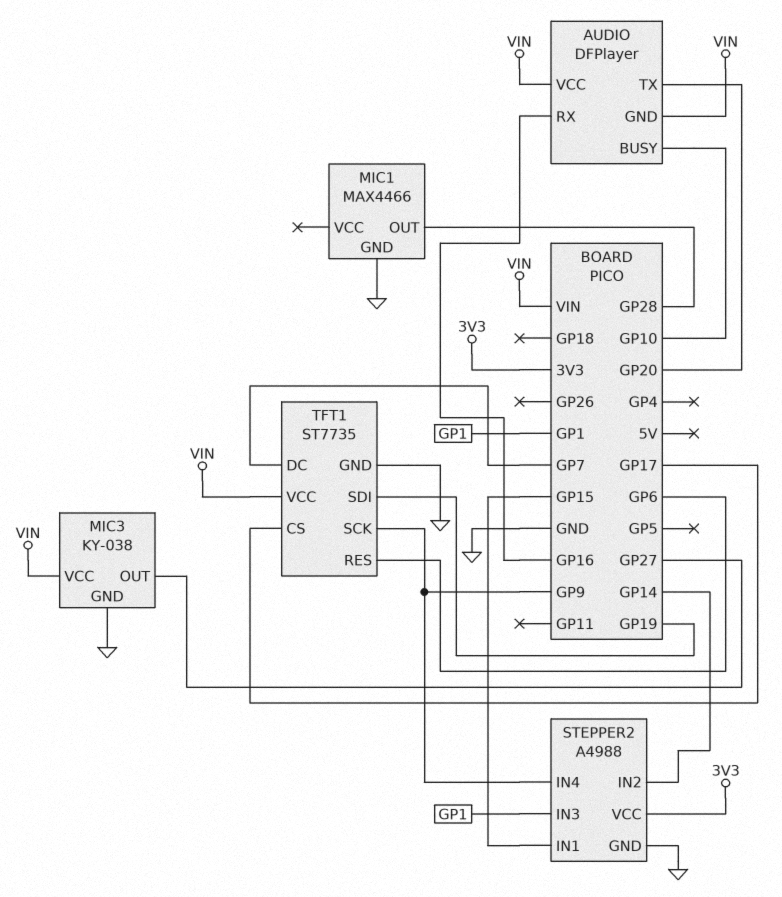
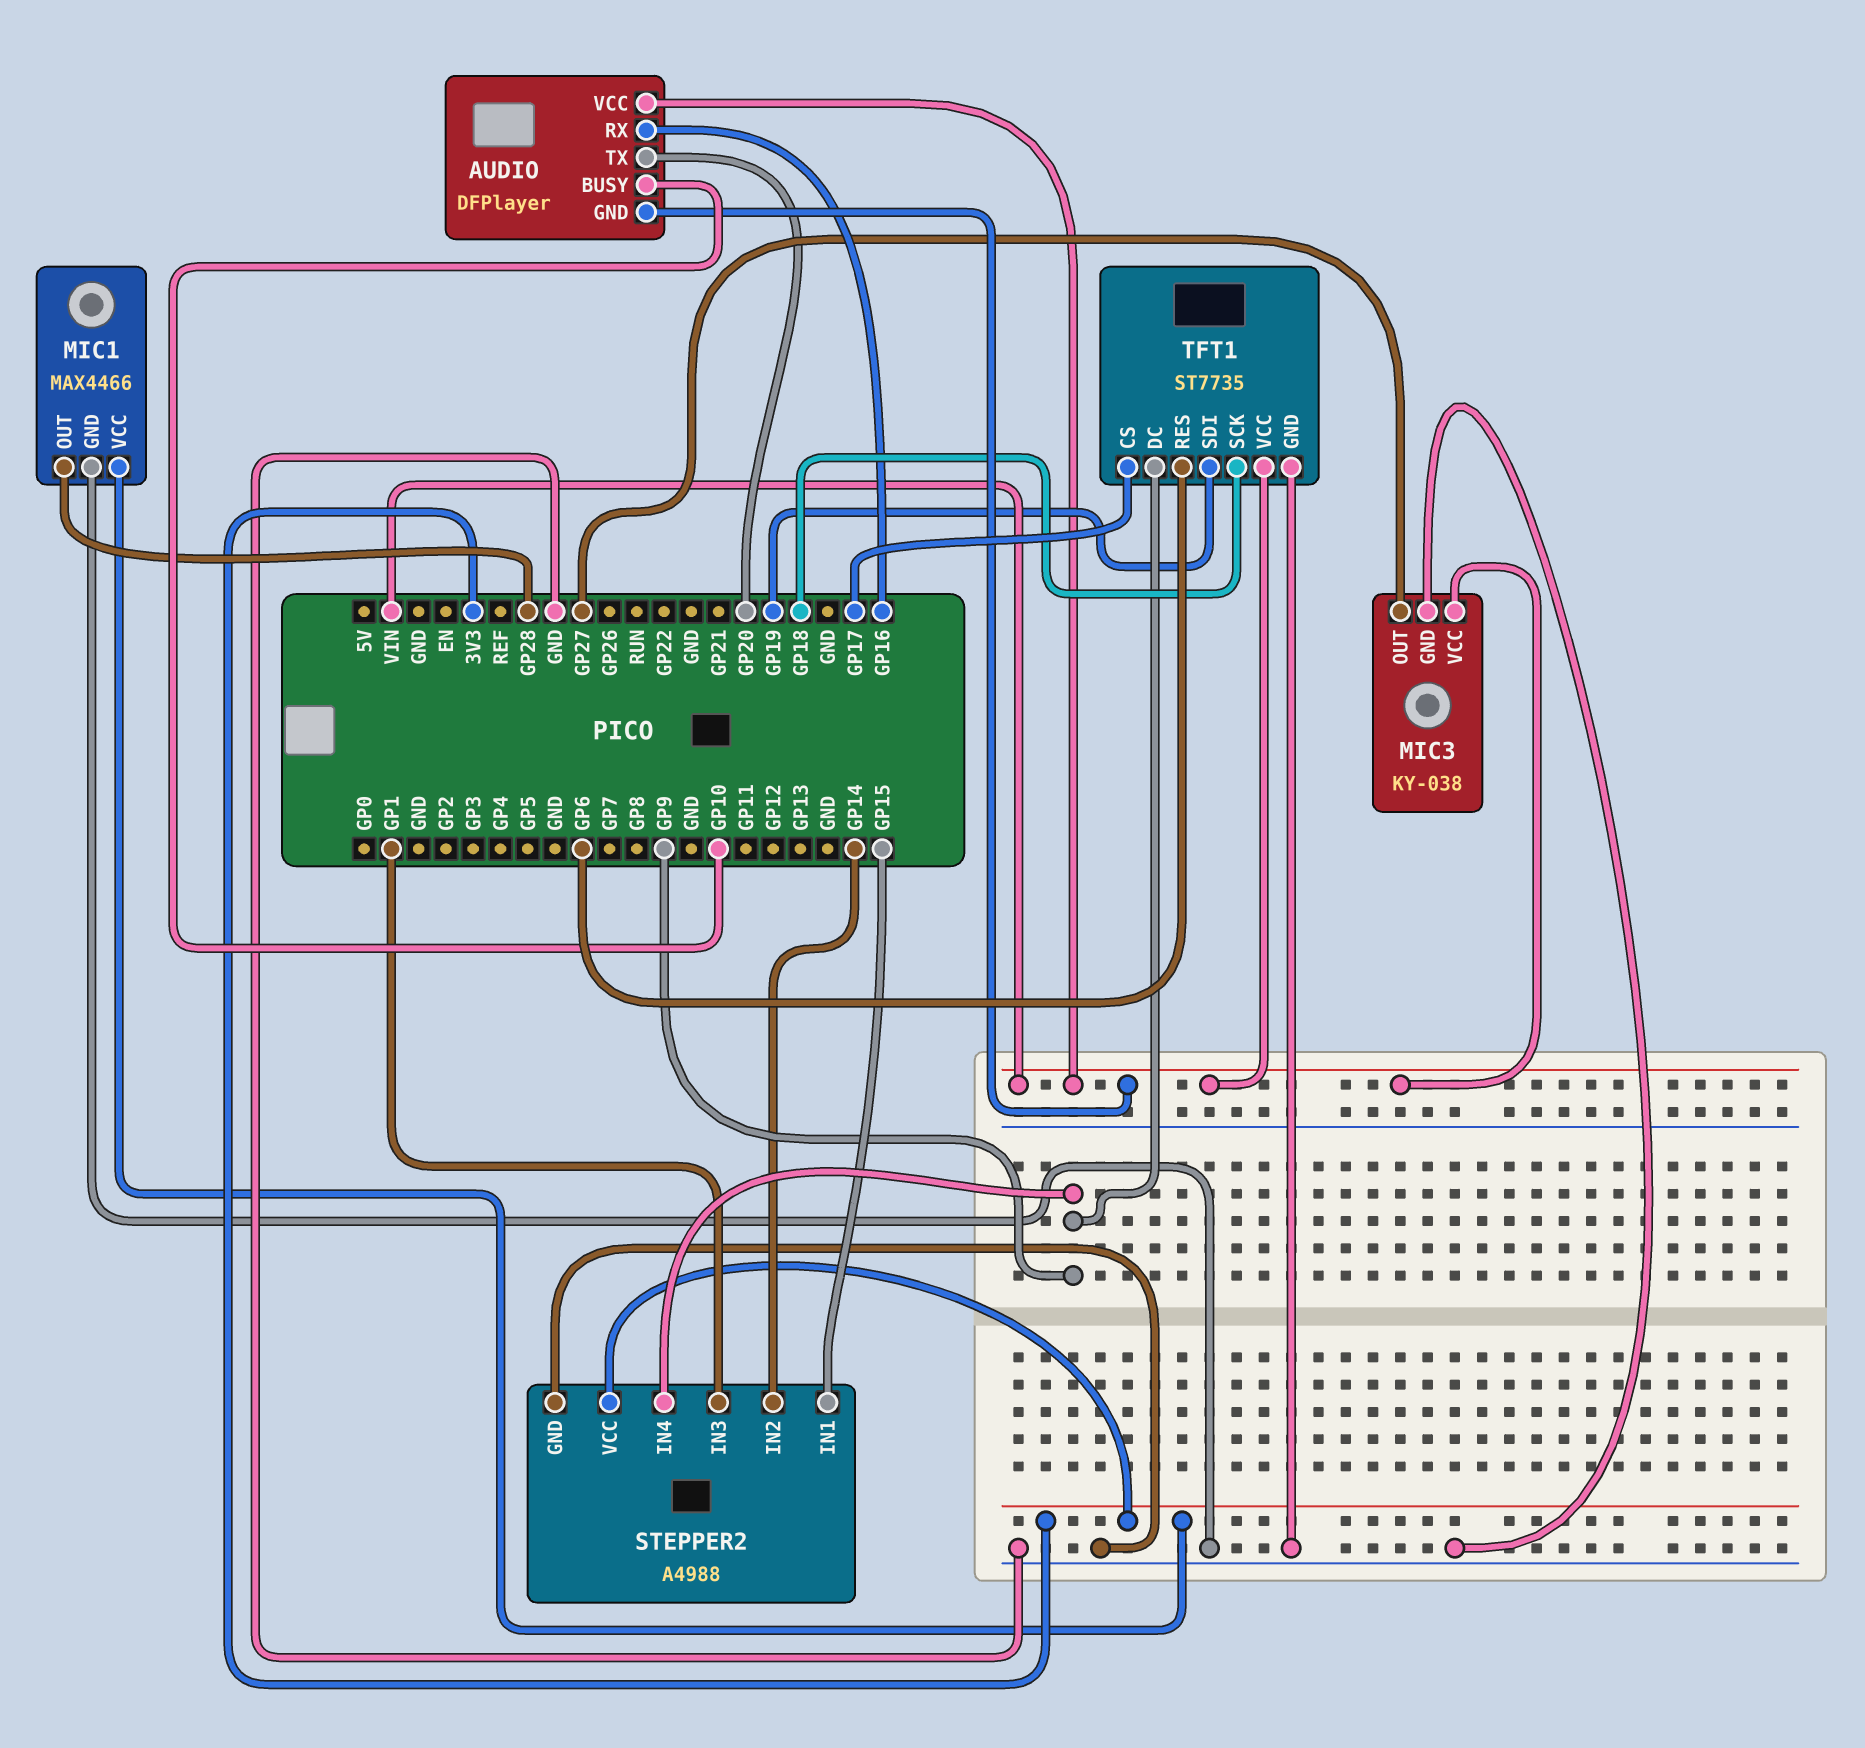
MIC1 pin VCC: none -> 3V3
TFT1 pin DC: GP7 -> GP9
TFT1 pin SCK: GP9 -> GP18

